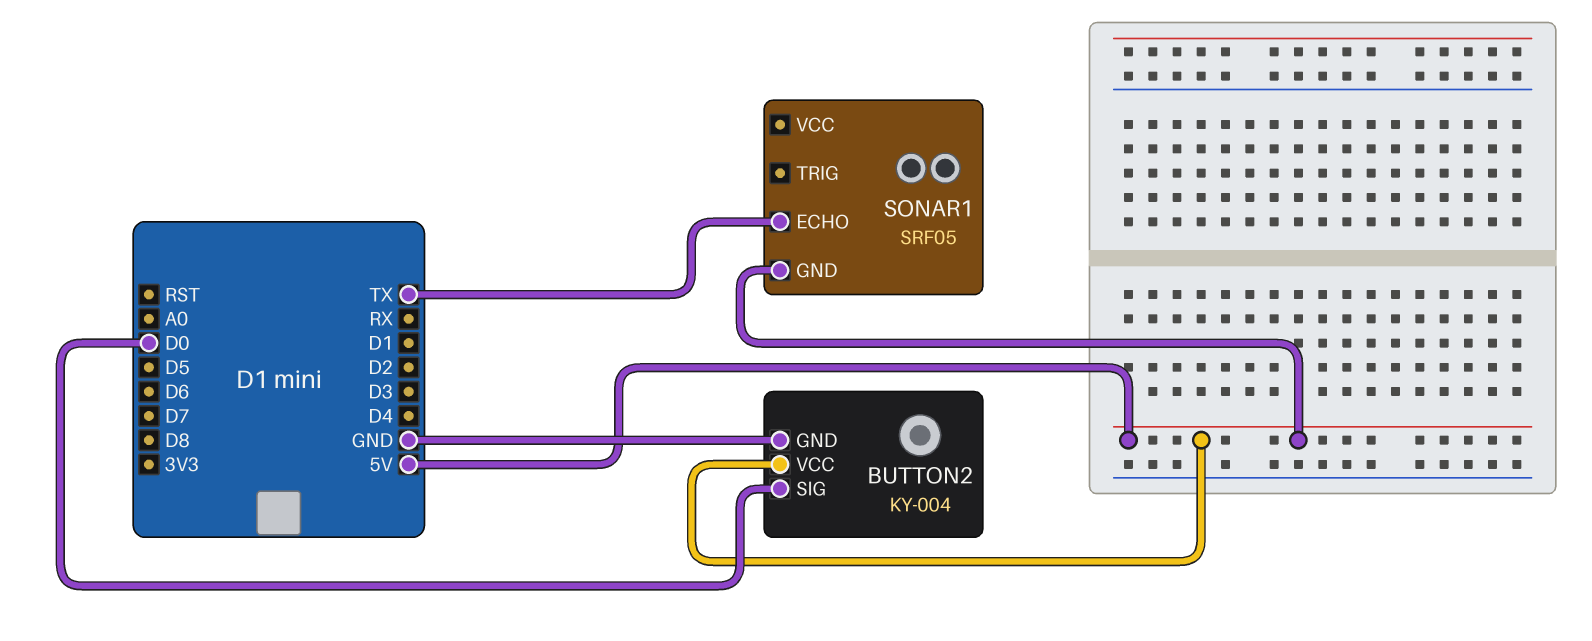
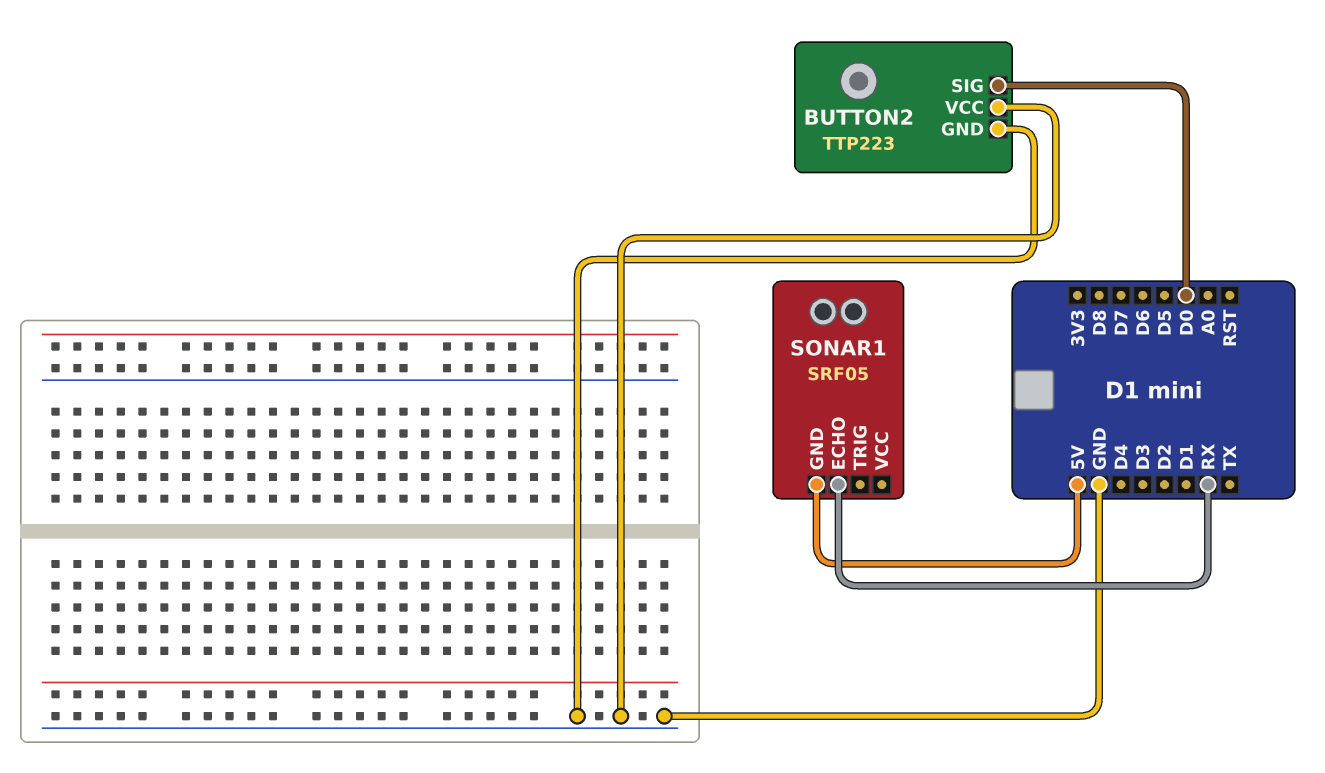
BUTTON2: KY-004 -> TTP223
BUTTON2 pin VCC: 5V -> GND
SONAR1 pin ECHO: TX -> RX

